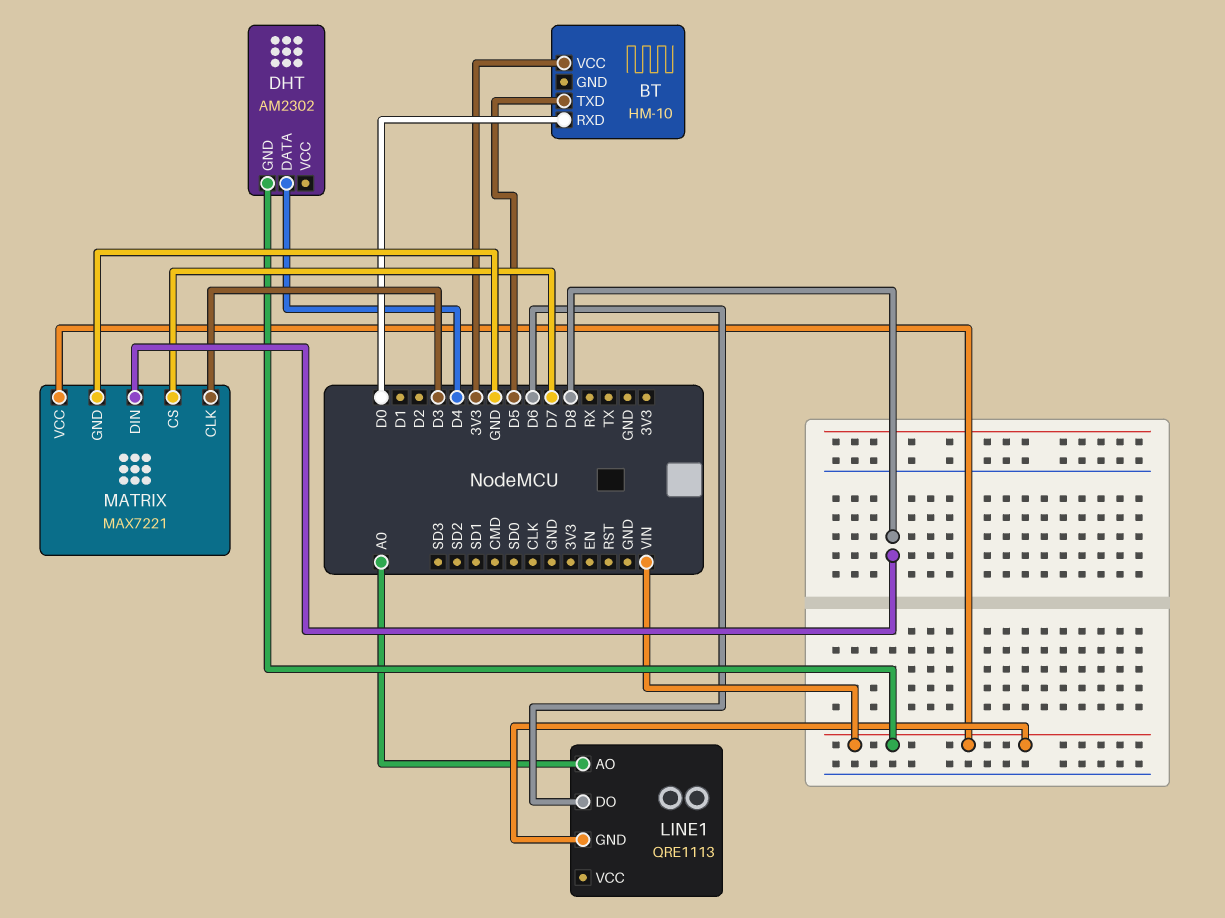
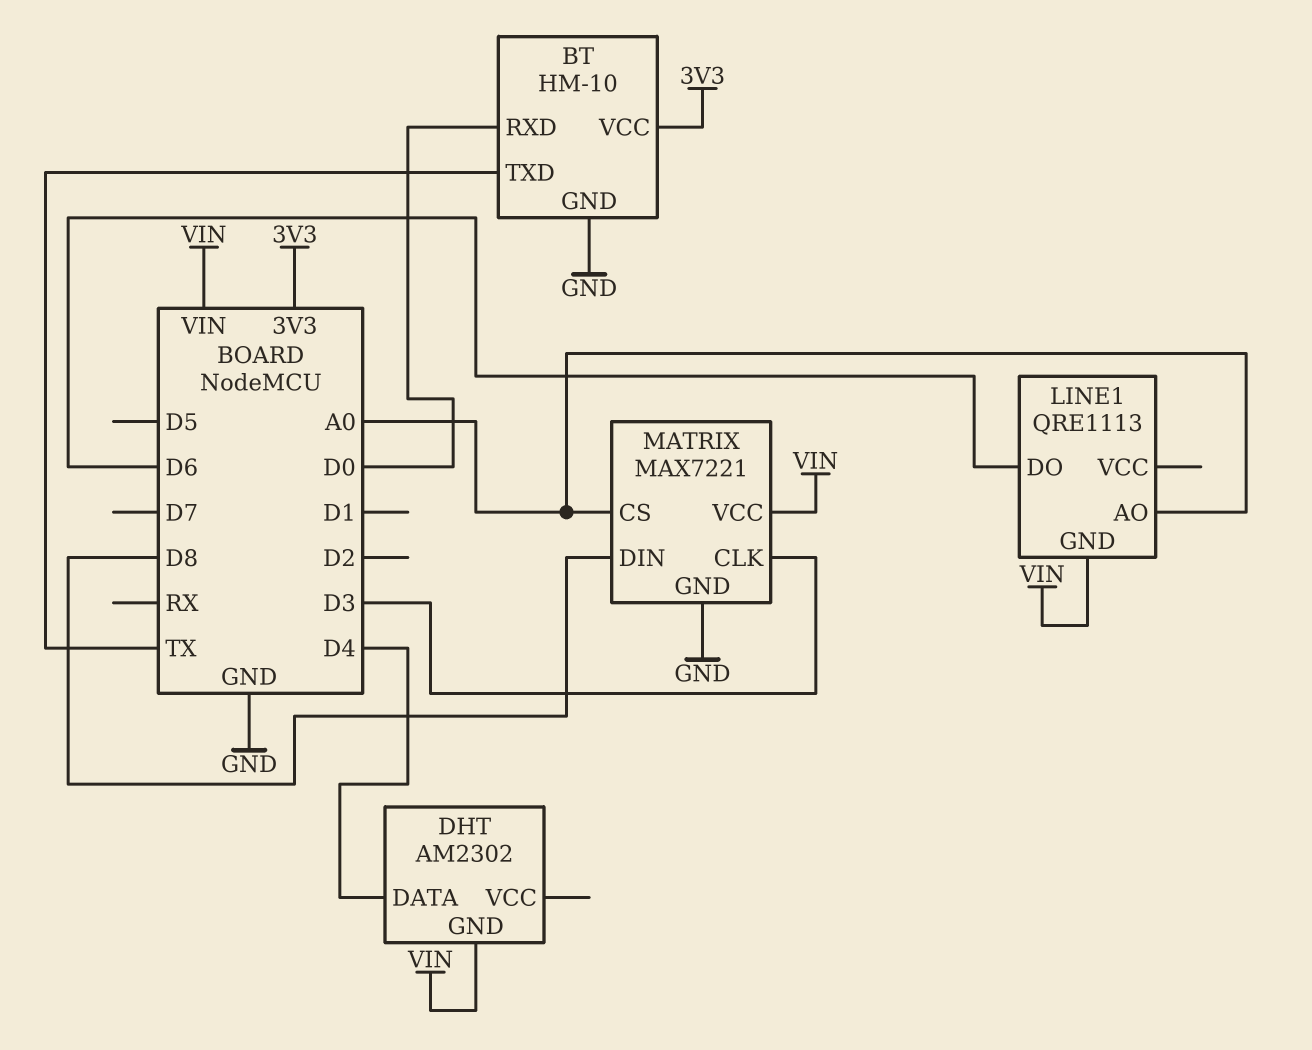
BT pin GND: none -> GND
BT pin TXD: D5 -> TX
MATRIX pin CS: D7 -> A0

